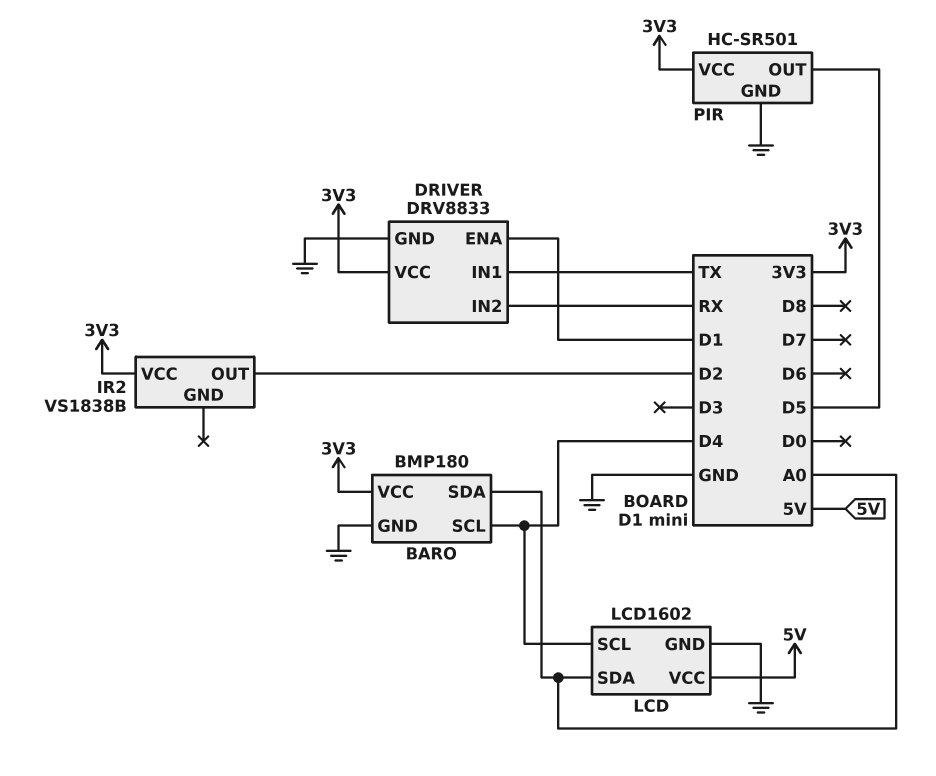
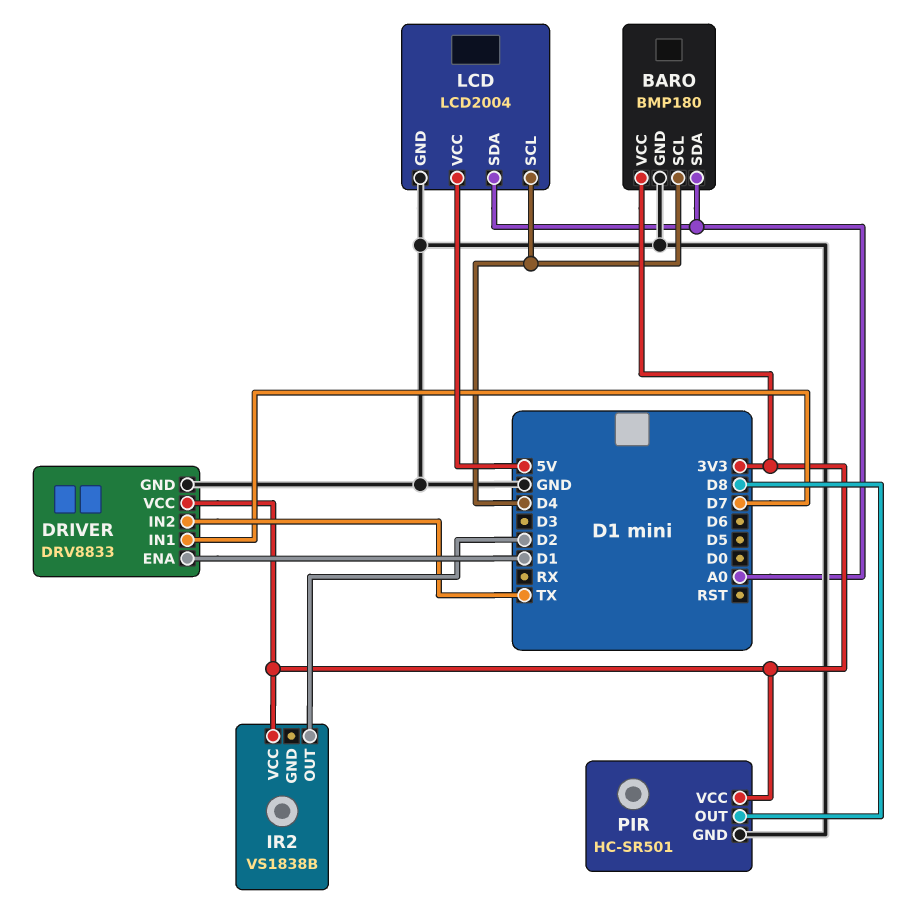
DRIVER pin IN1: TX -> D7
DRIVER pin IN2: RX -> TX
LCD: LCD1602 -> LCD2004
PIR pin OUT: D5 -> D8

